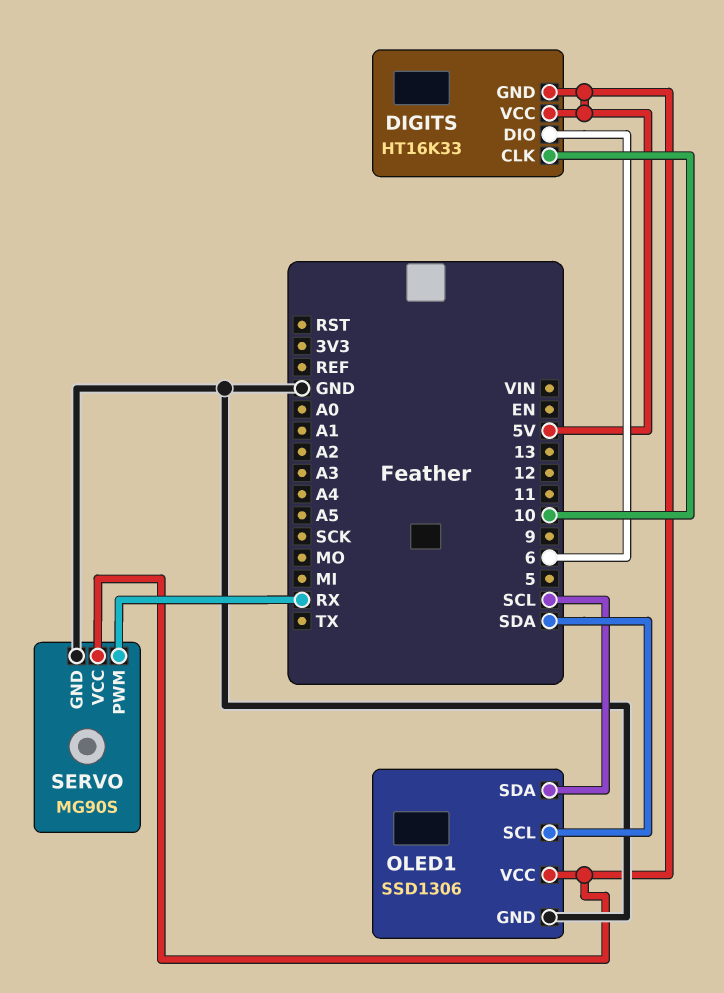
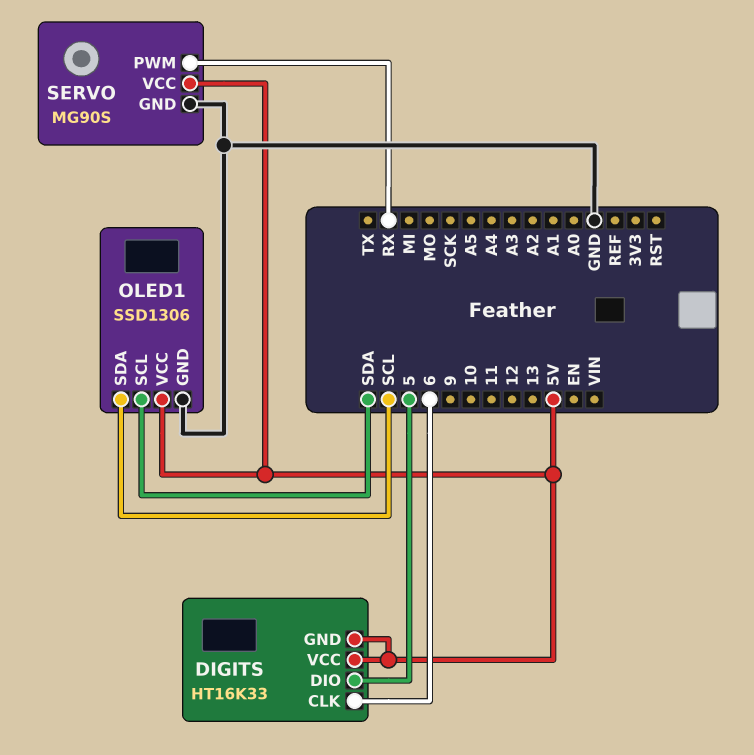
DIGITS pin CLK: 10 -> 6
DIGITS pin DIO: 6 -> 5

